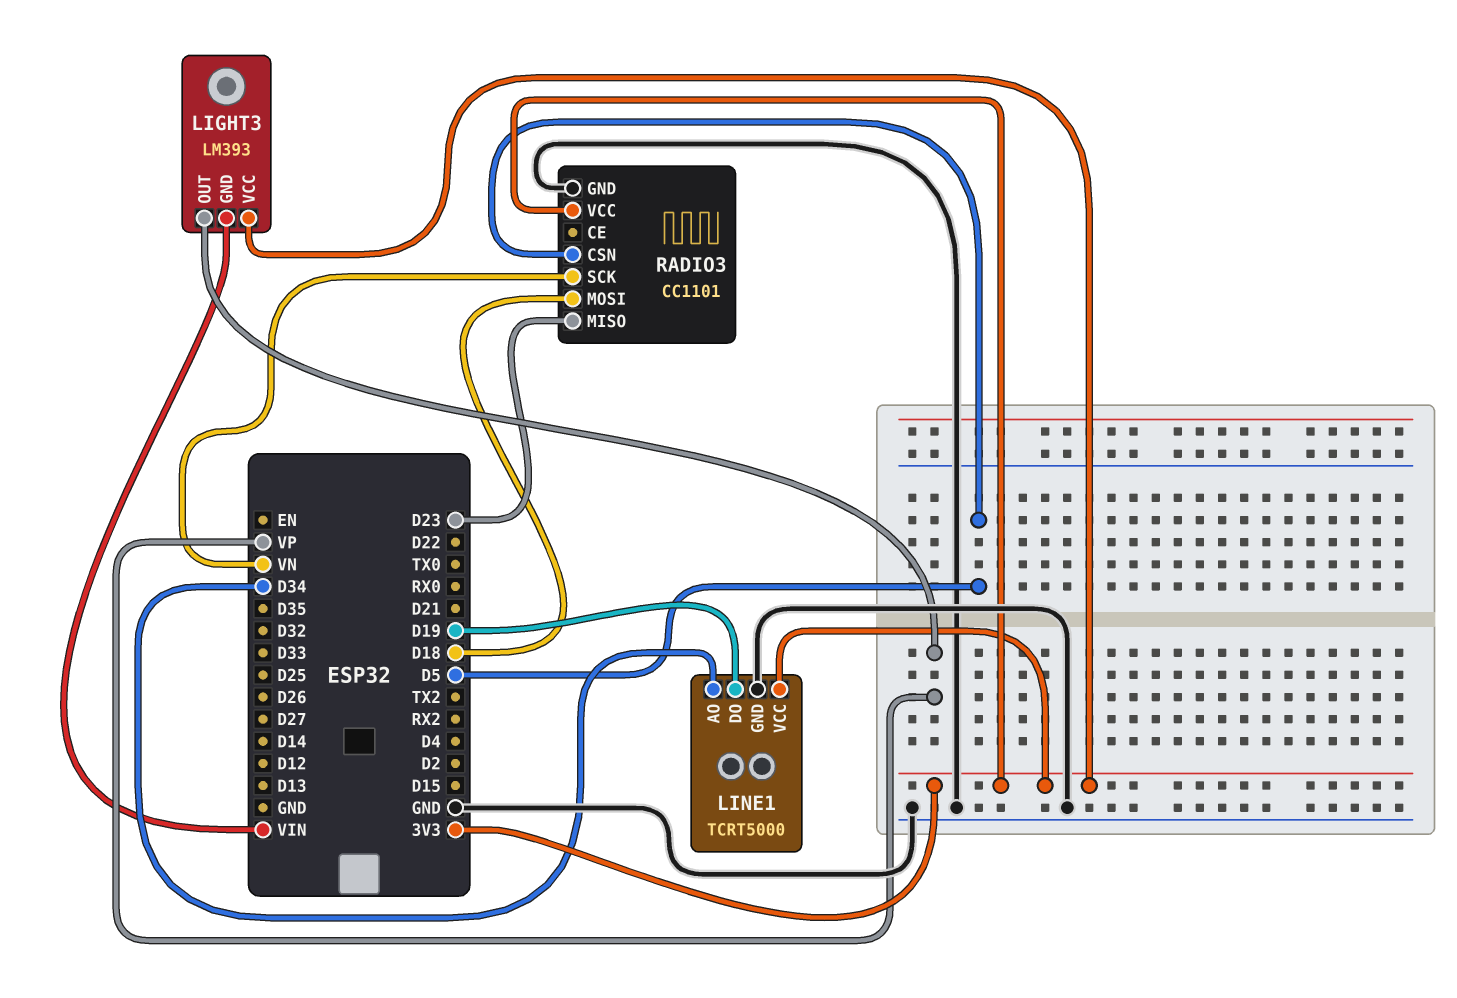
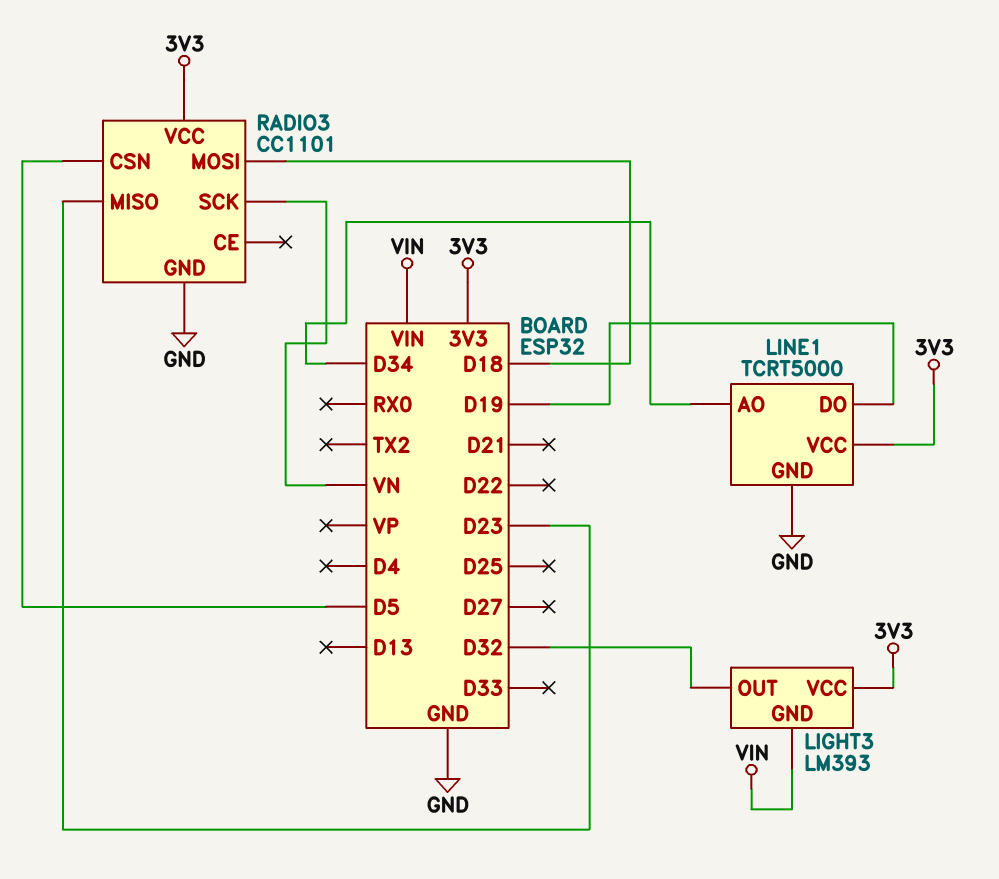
LIGHT3 pin OUT: VP -> D32

